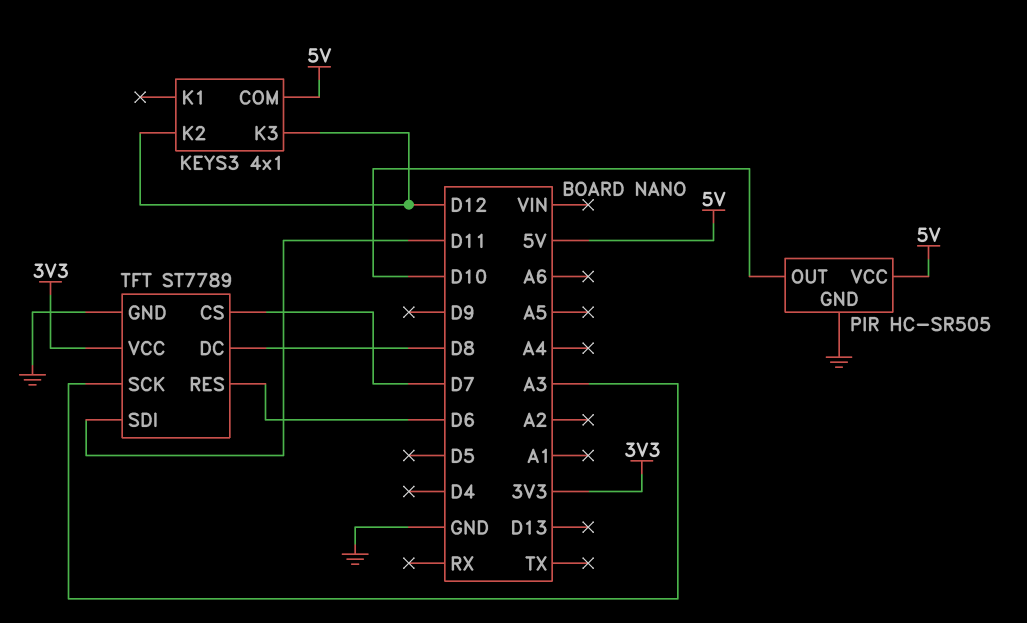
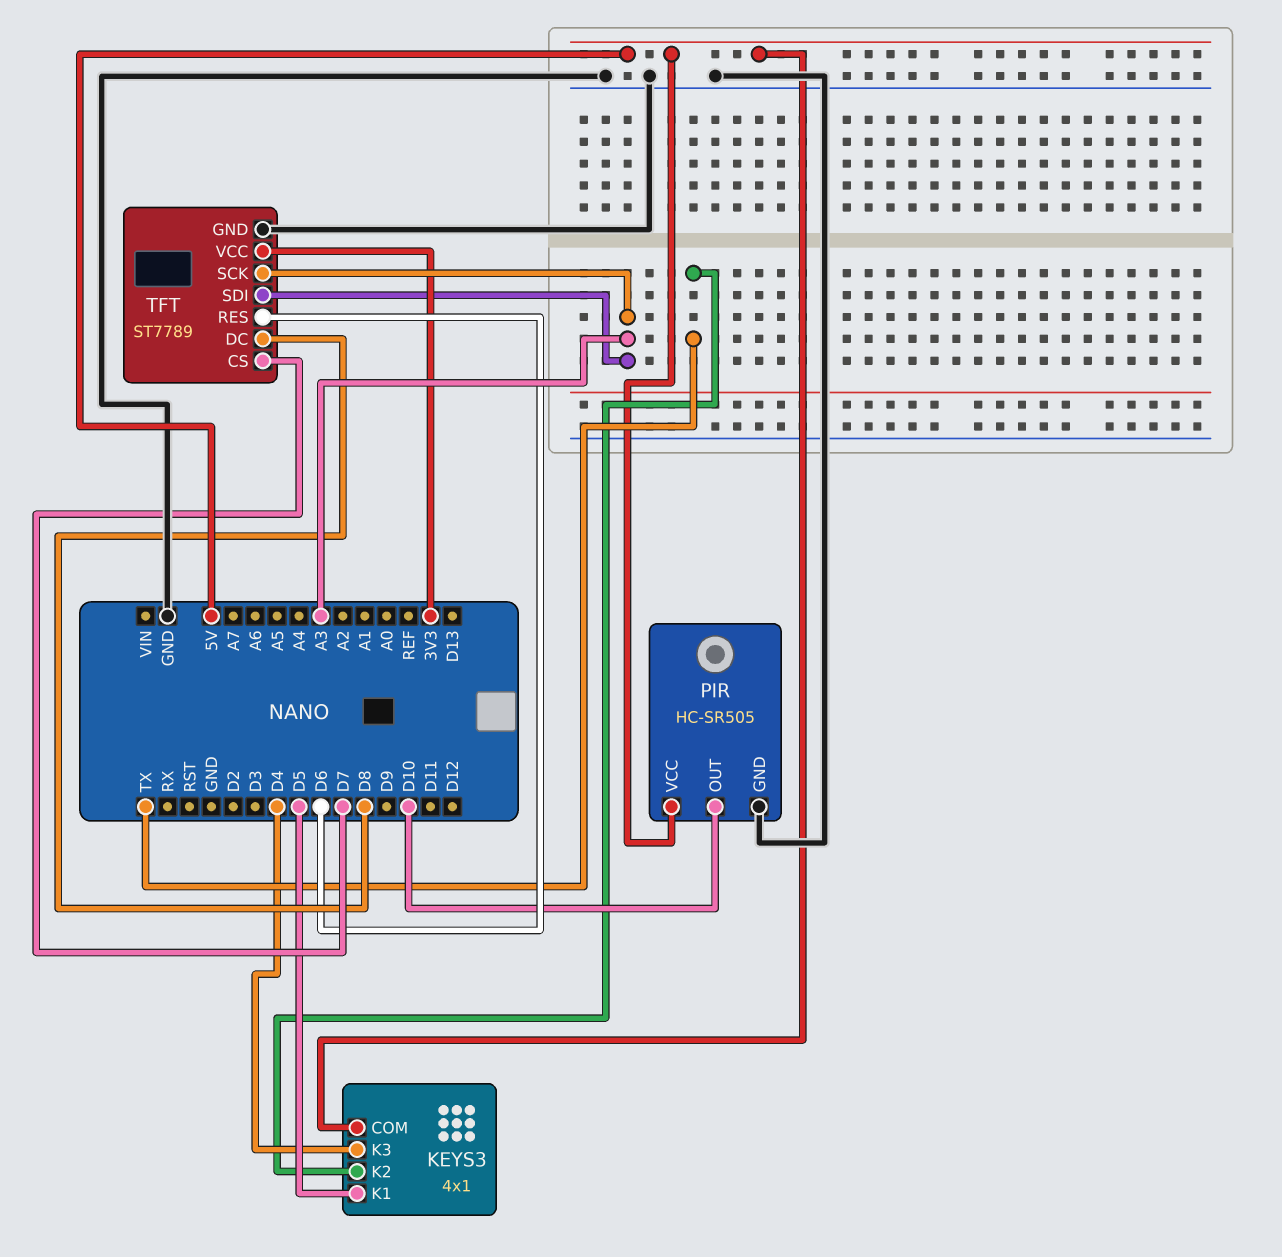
KEYS3 pin K1: none -> D5
KEYS3 pin K2: D12 -> TX
KEYS3 pin K3: D12 -> D4
TFT pin SDI: D11 -> A3

